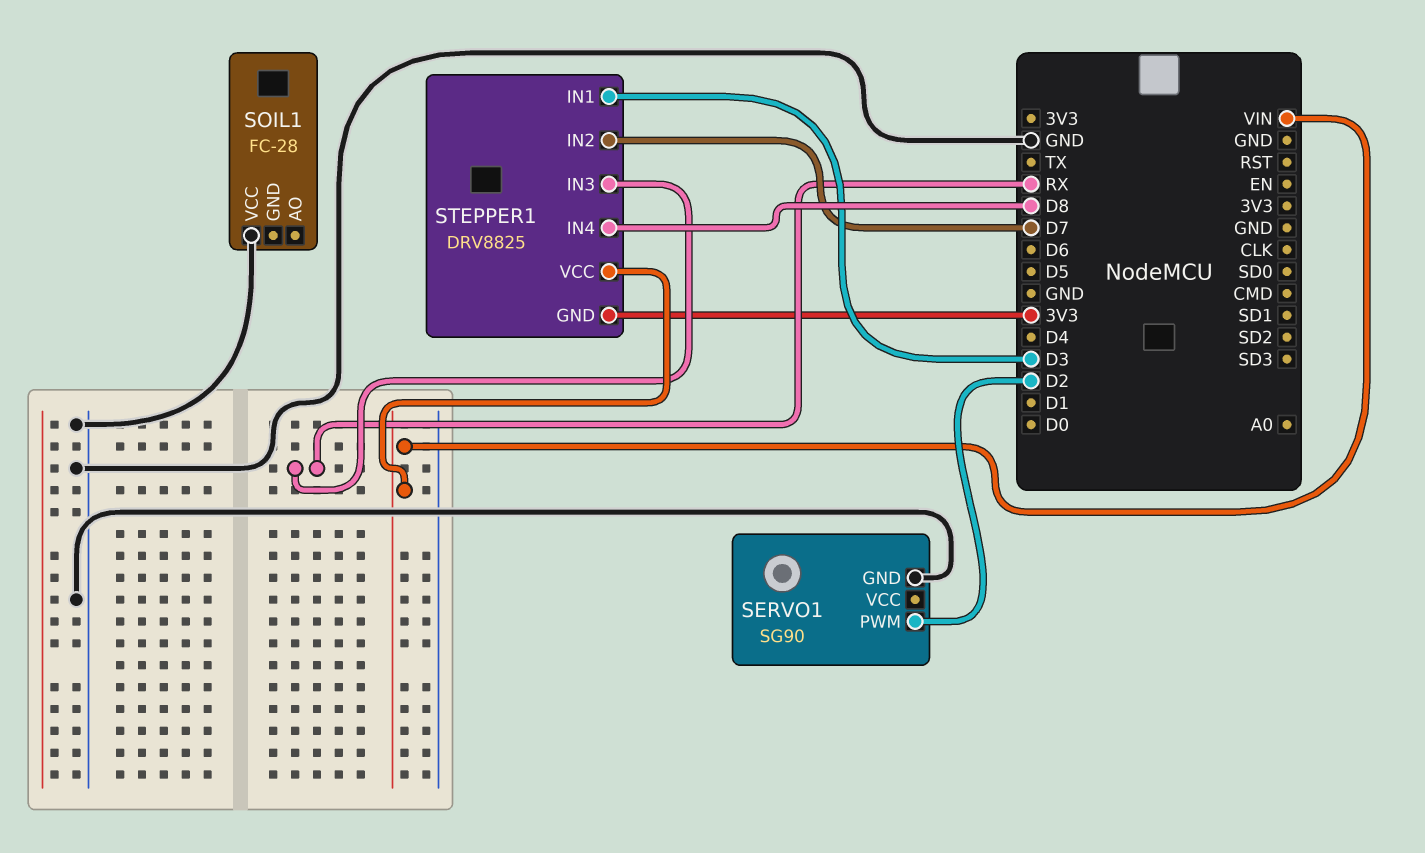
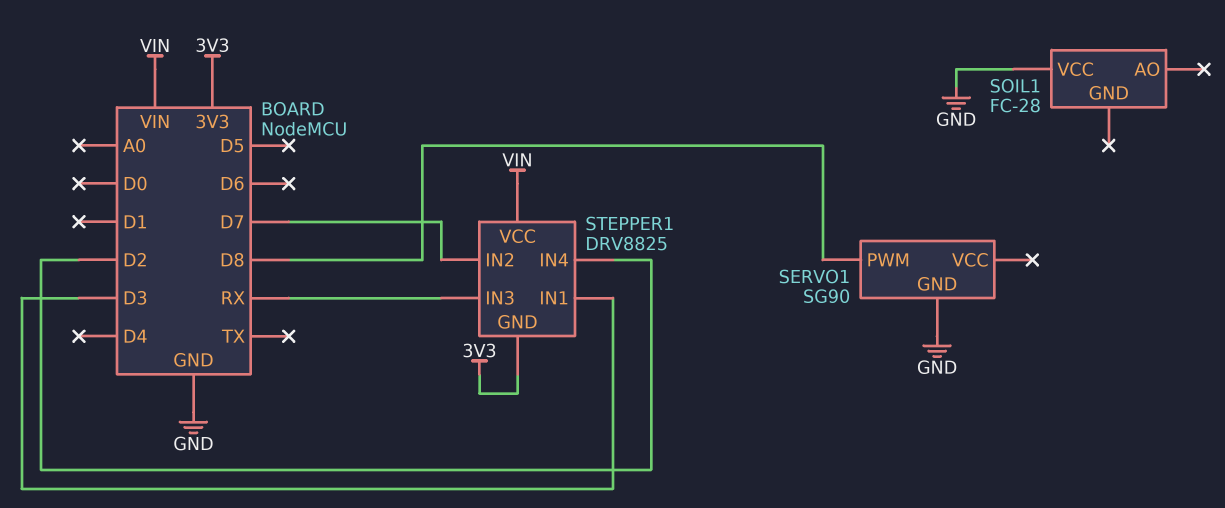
SERVO1 pin PWM: D2 -> D8
STEPPER1 pin IN4: D8 -> D2

